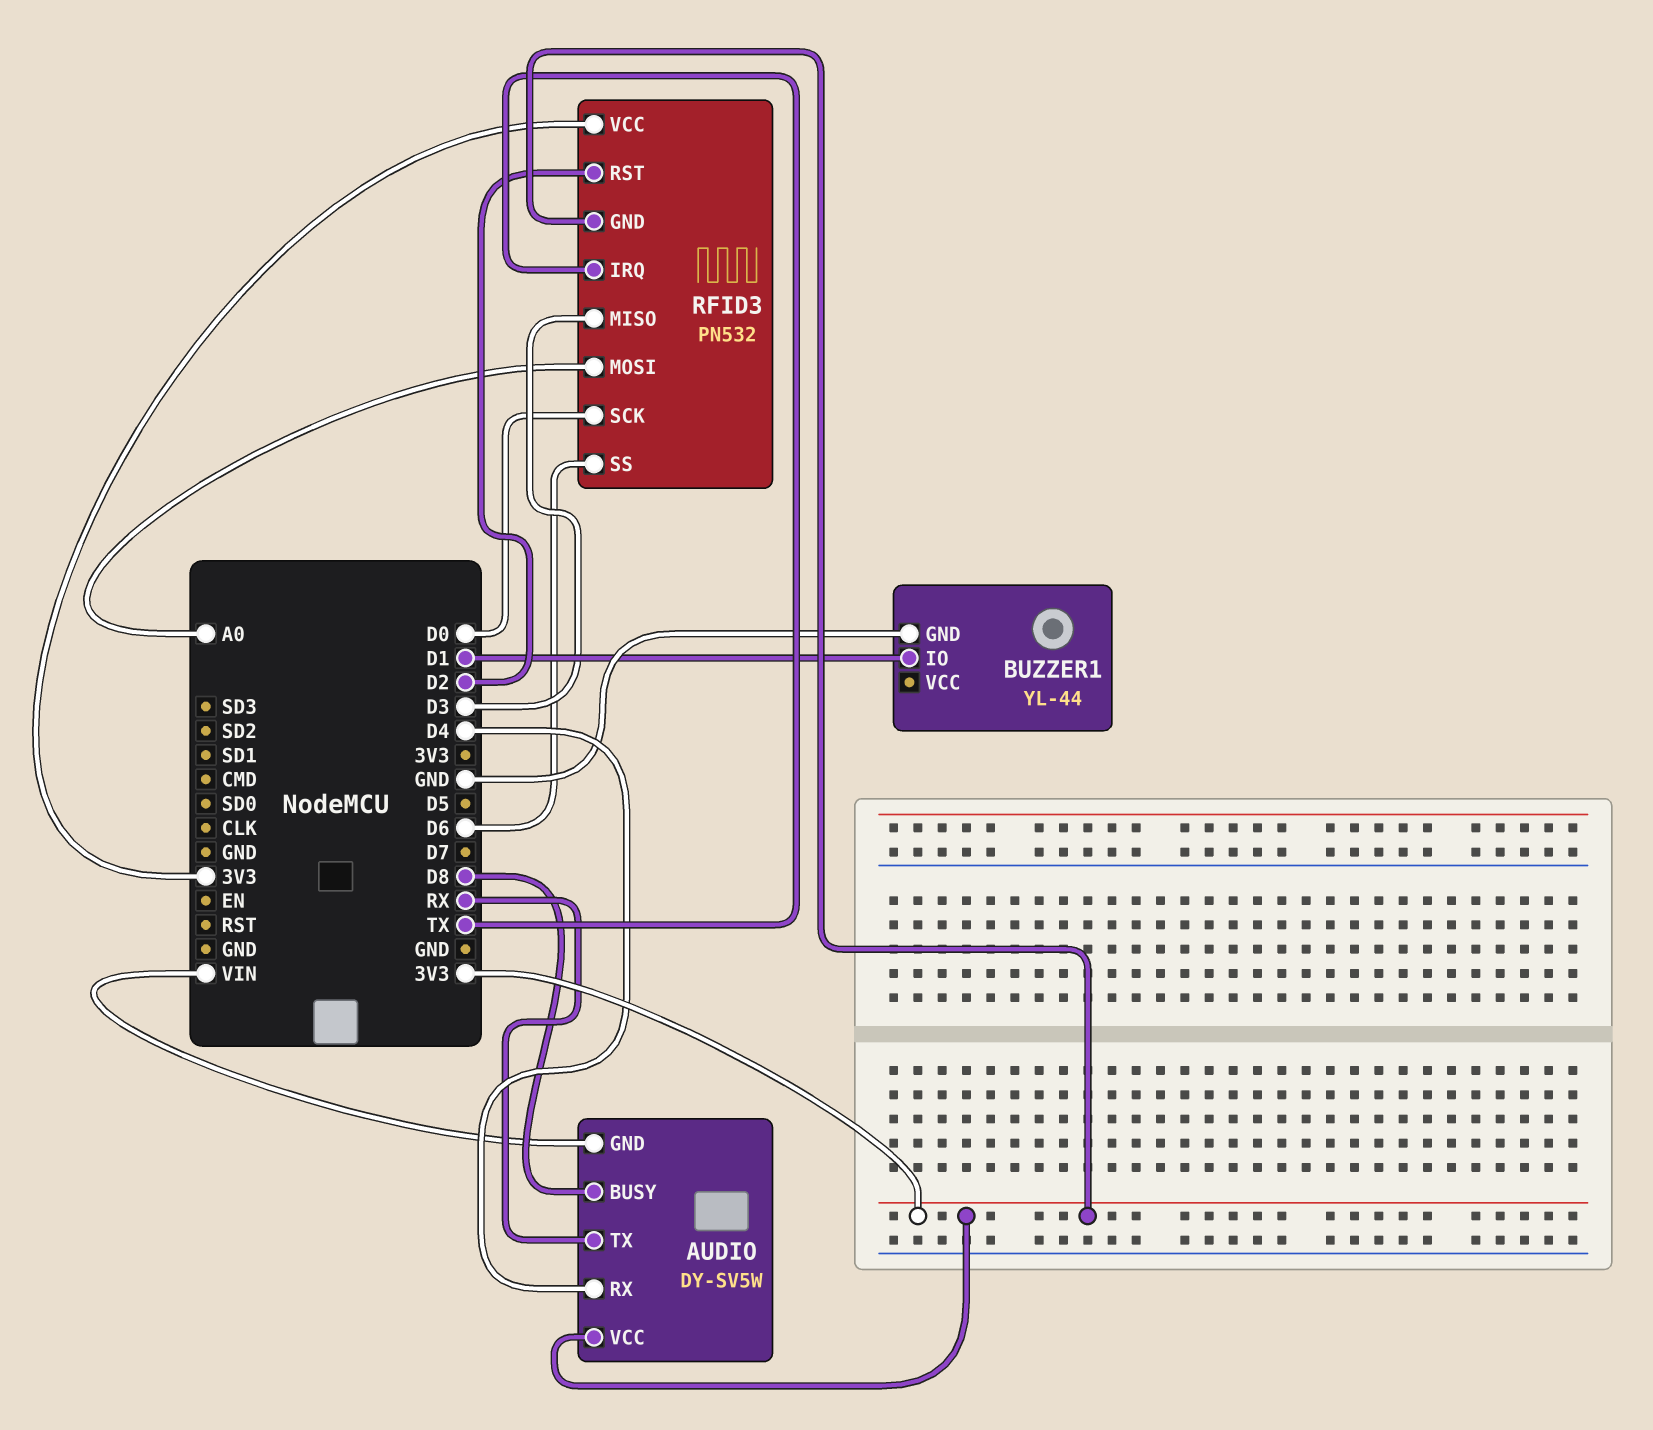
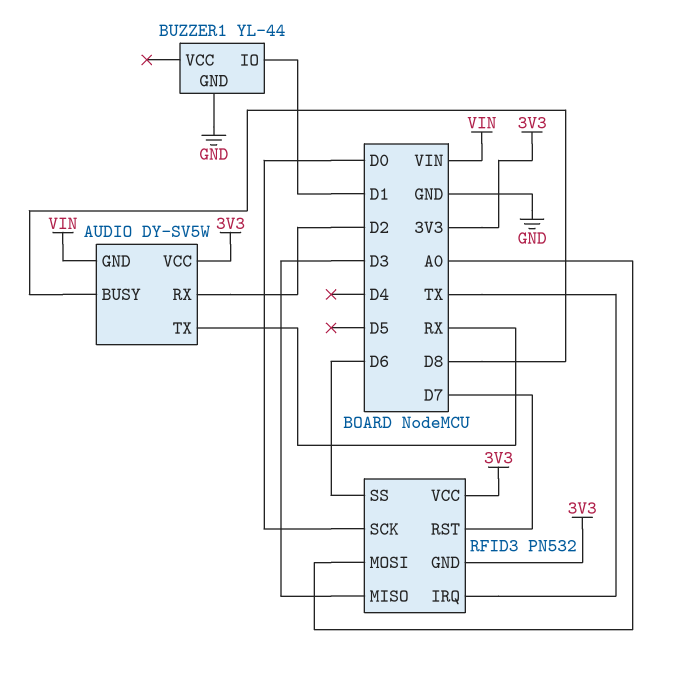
AUDIO pin RX: D4 -> D2
RFID3 pin RST: D2 -> D7

